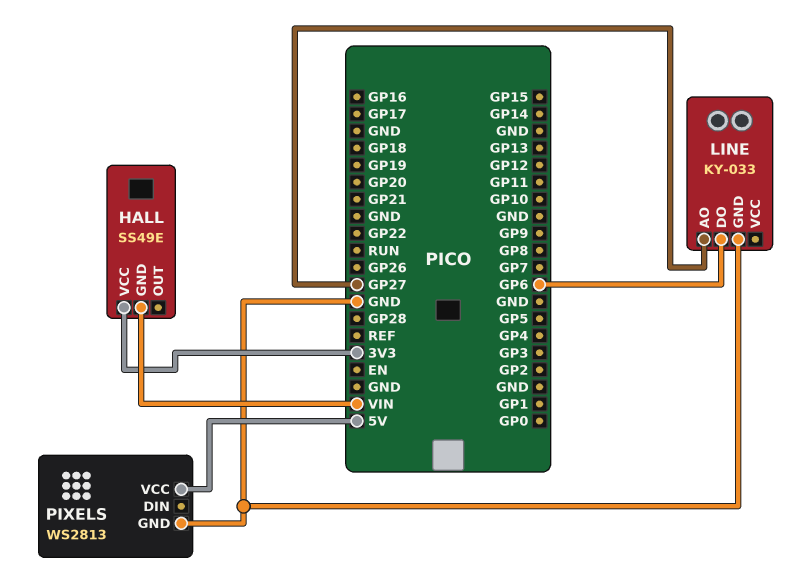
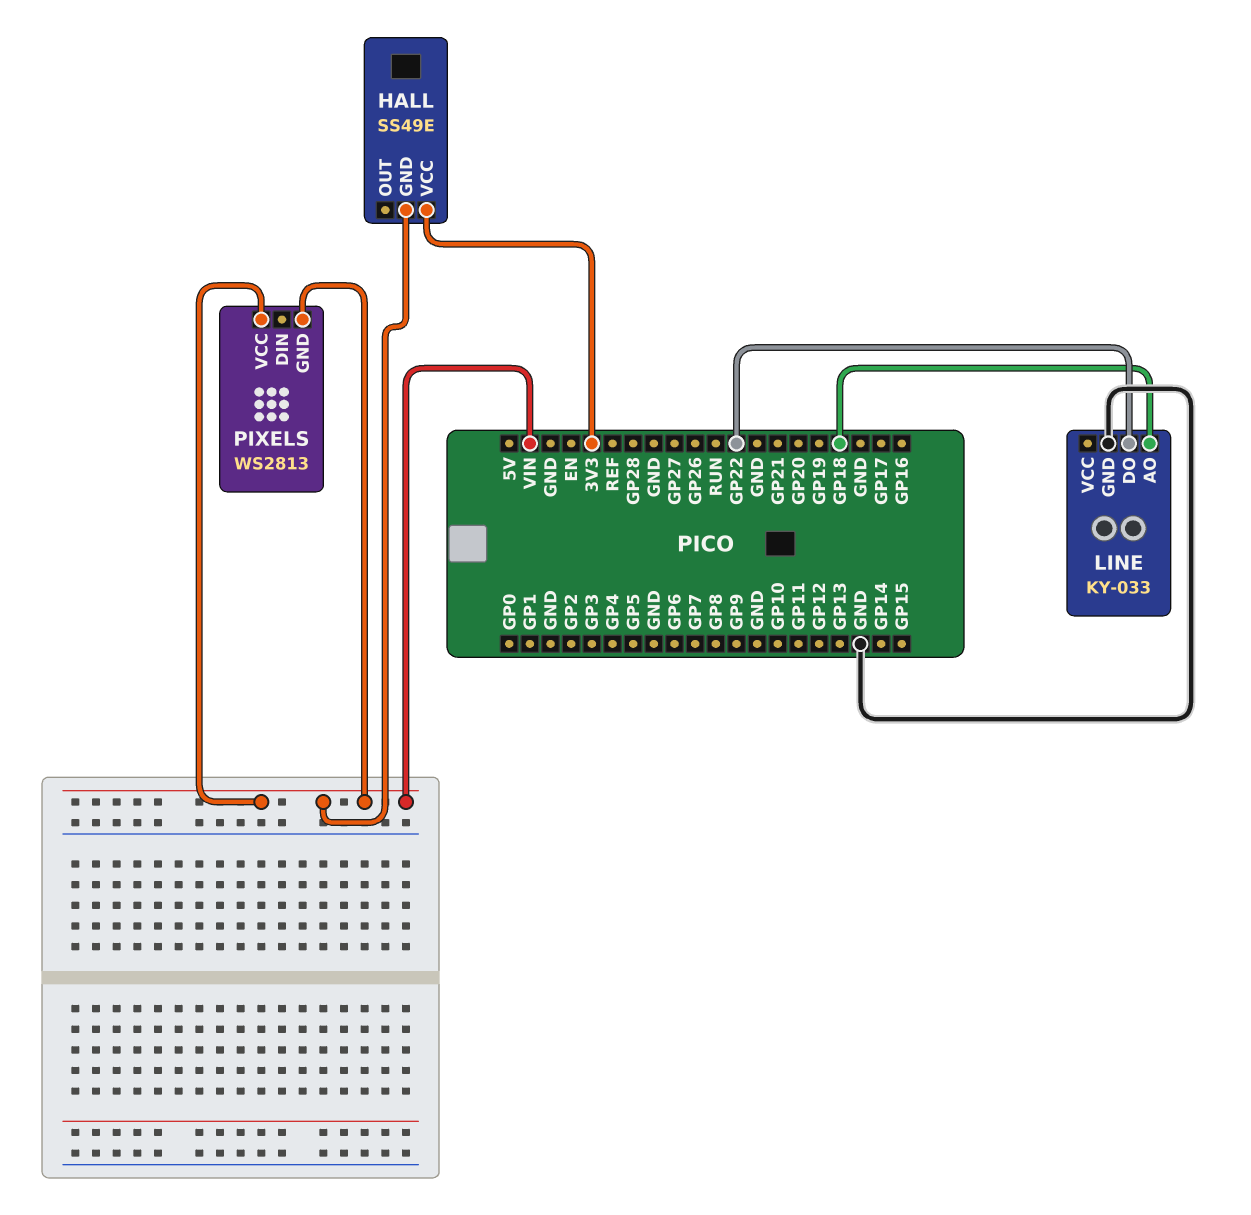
LINE pin AO: GP27 -> GP18
LINE pin DO: GP6 -> GP22
PIXELS pin GND: GND -> VIN
PIXELS pin VCC: 5V -> VIN

